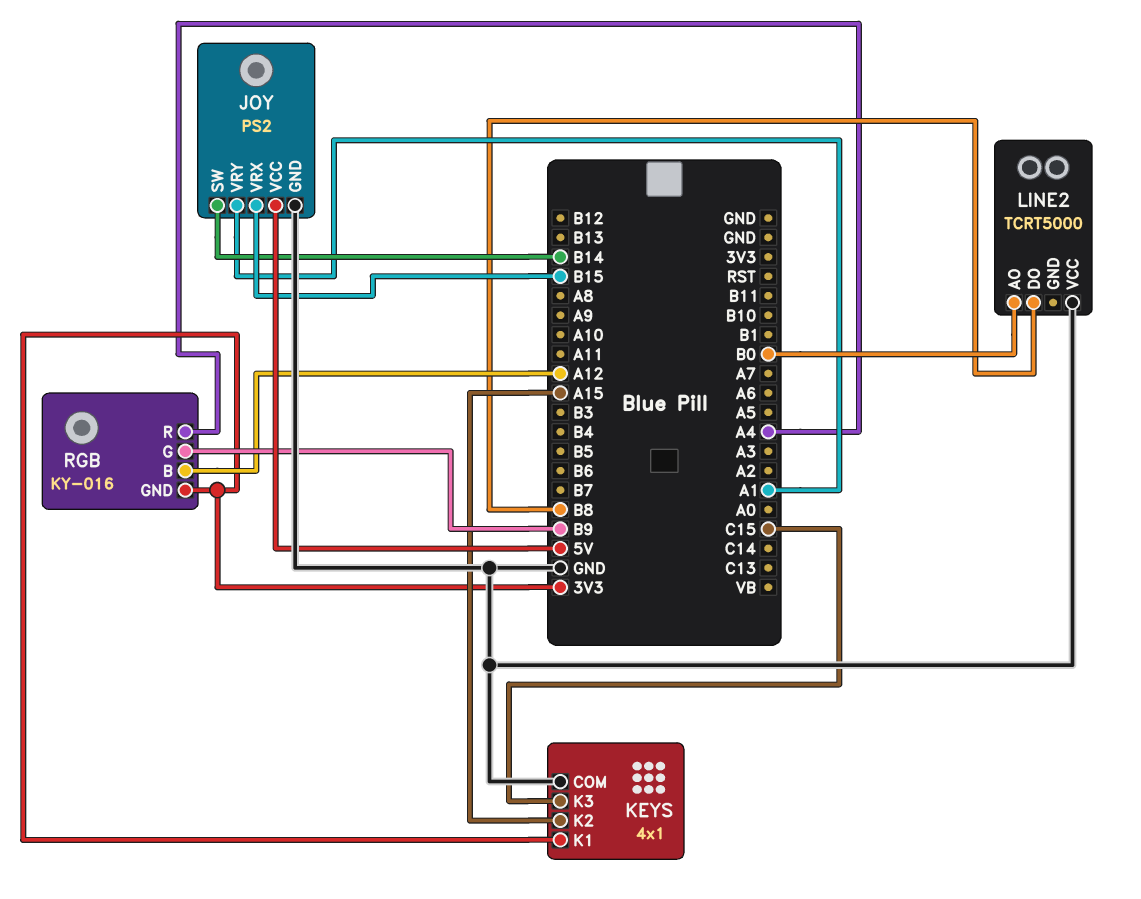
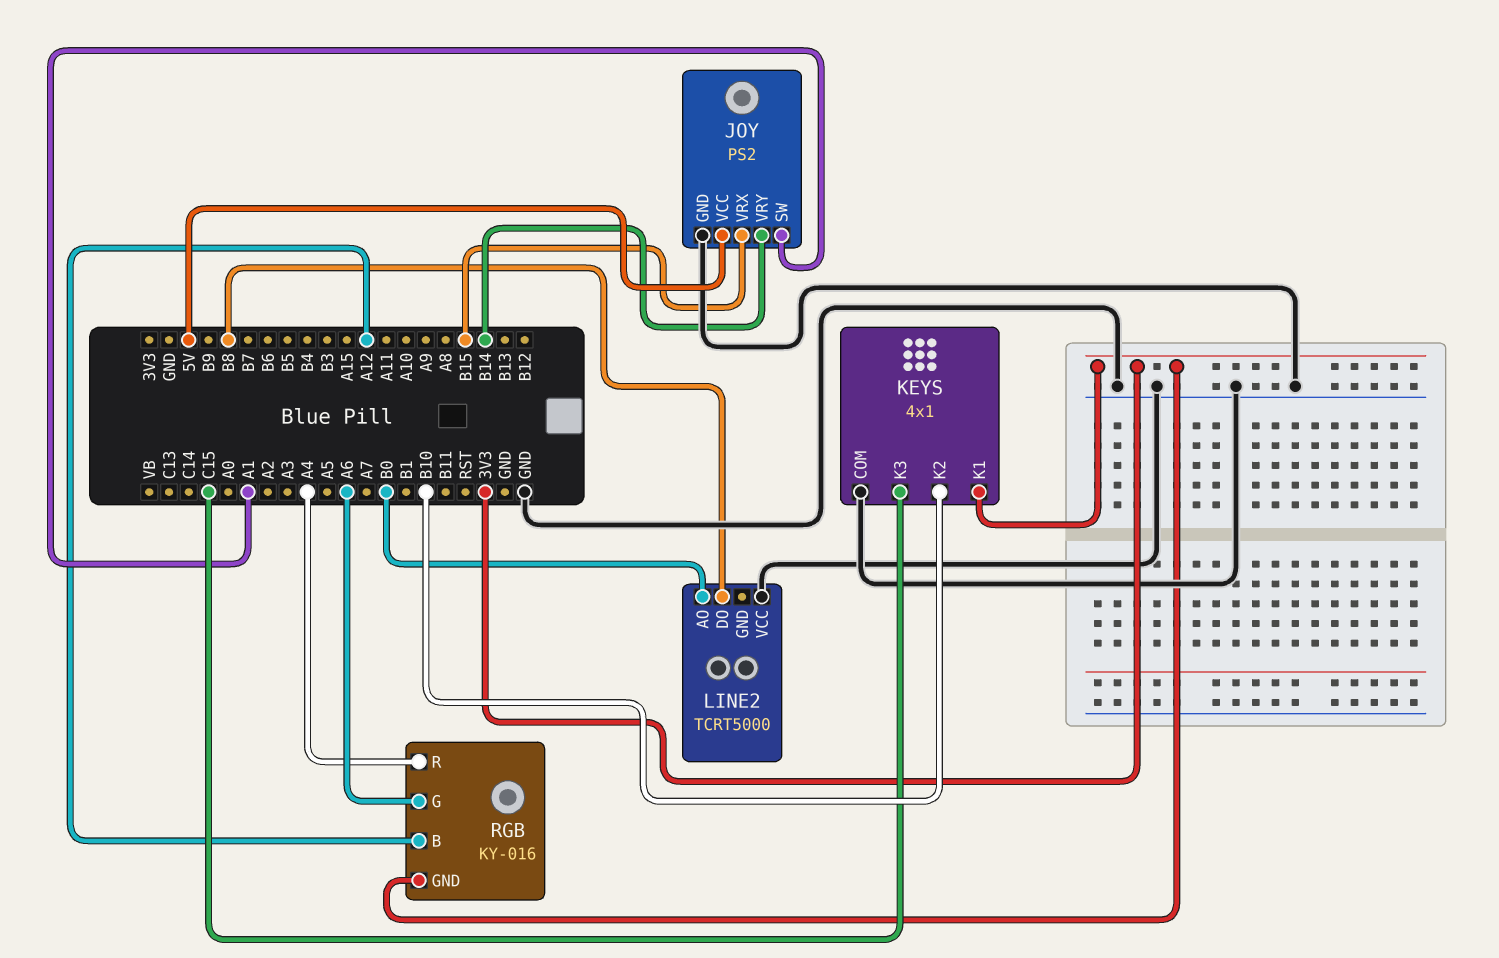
JOY pin SW: B14 -> A1
JOY pin VRY: A1 -> B14
KEYS pin K2: A15 -> B10
RGB pin G: B9 -> A6

